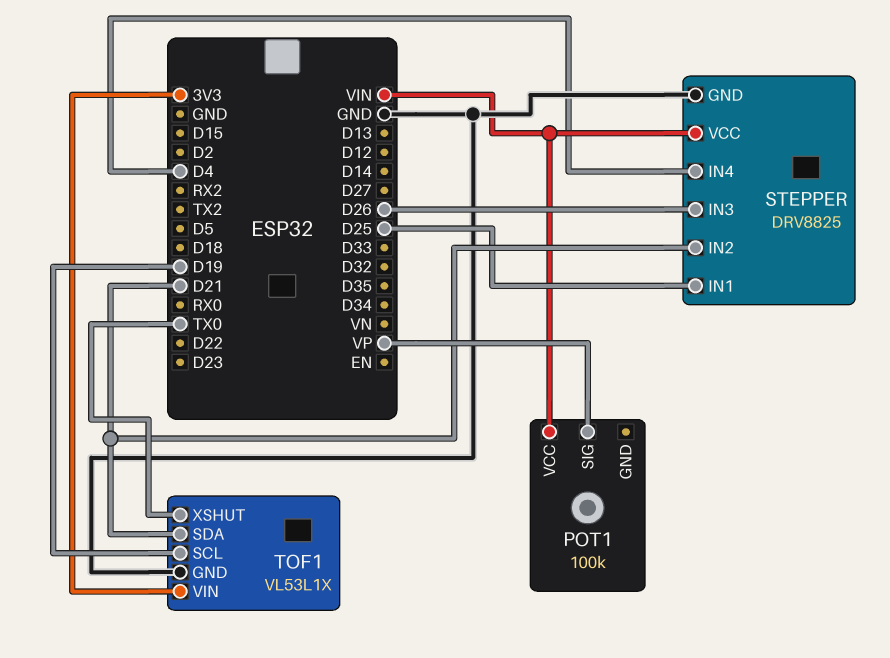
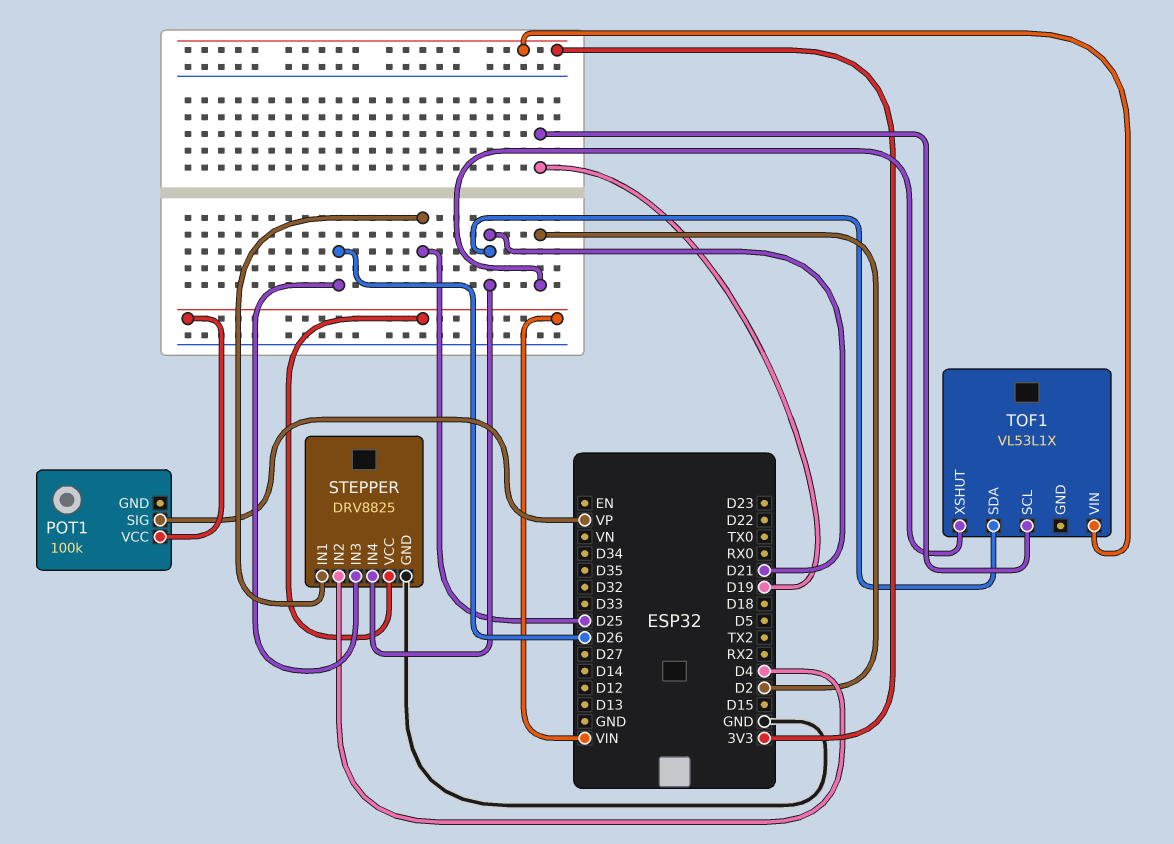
STEPPER pin IN2: D21 -> D4
STEPPER pin IN4: D4 -> D21
TOF1 pin GND: GND -> none
TOF1 pin XSHUT: TX0 -> D2

